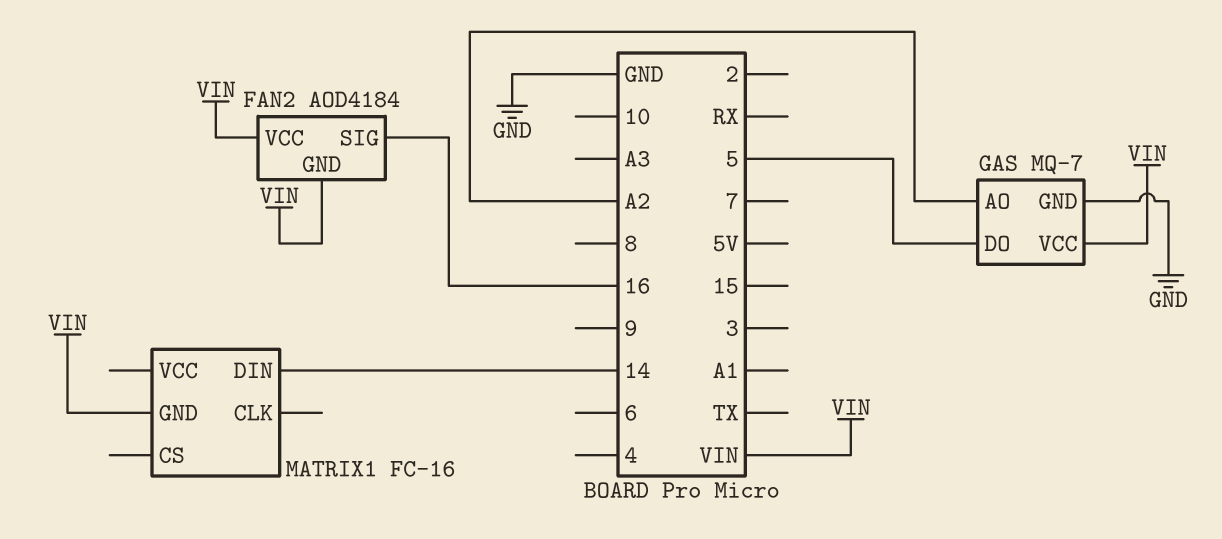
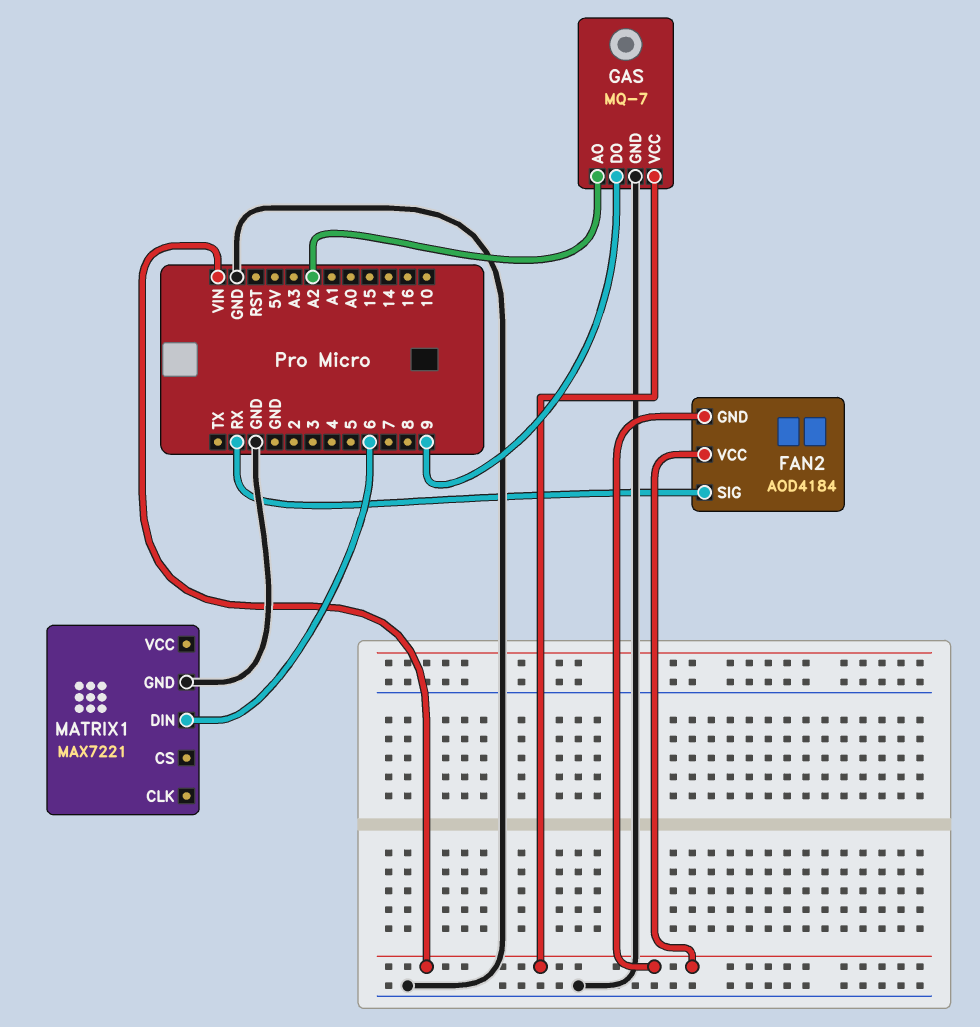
FAN2 pin SIG: 16 -> RX
GAS pin DO: 5 -> 9
MATRIX1: FC-16 -> MAX7221
MATRIX1 pin DIN: 14 -> 6
MATRIX1 pin GND: VIN -> GND

